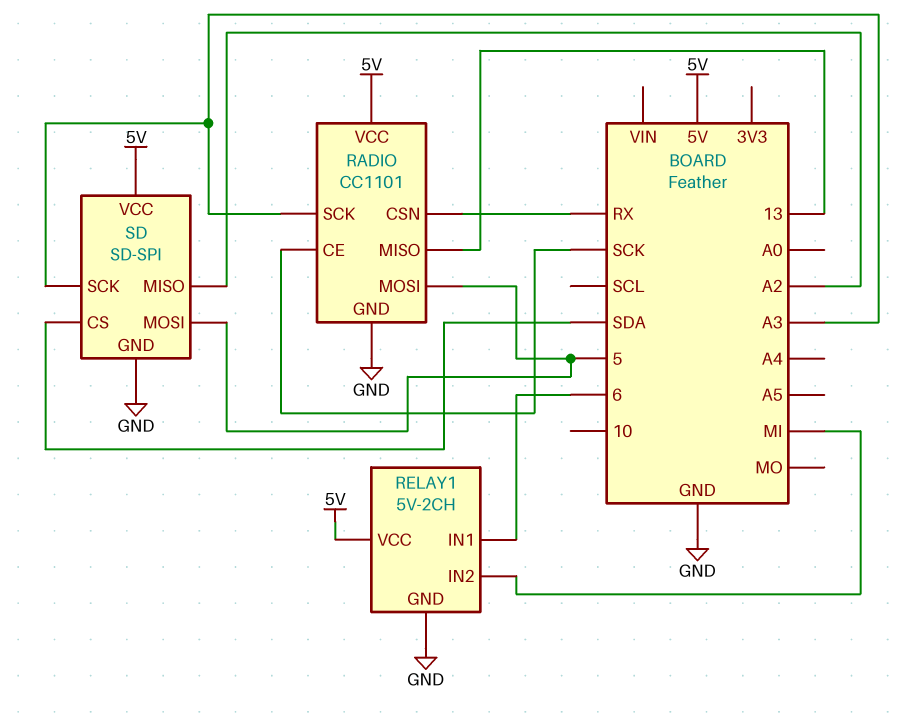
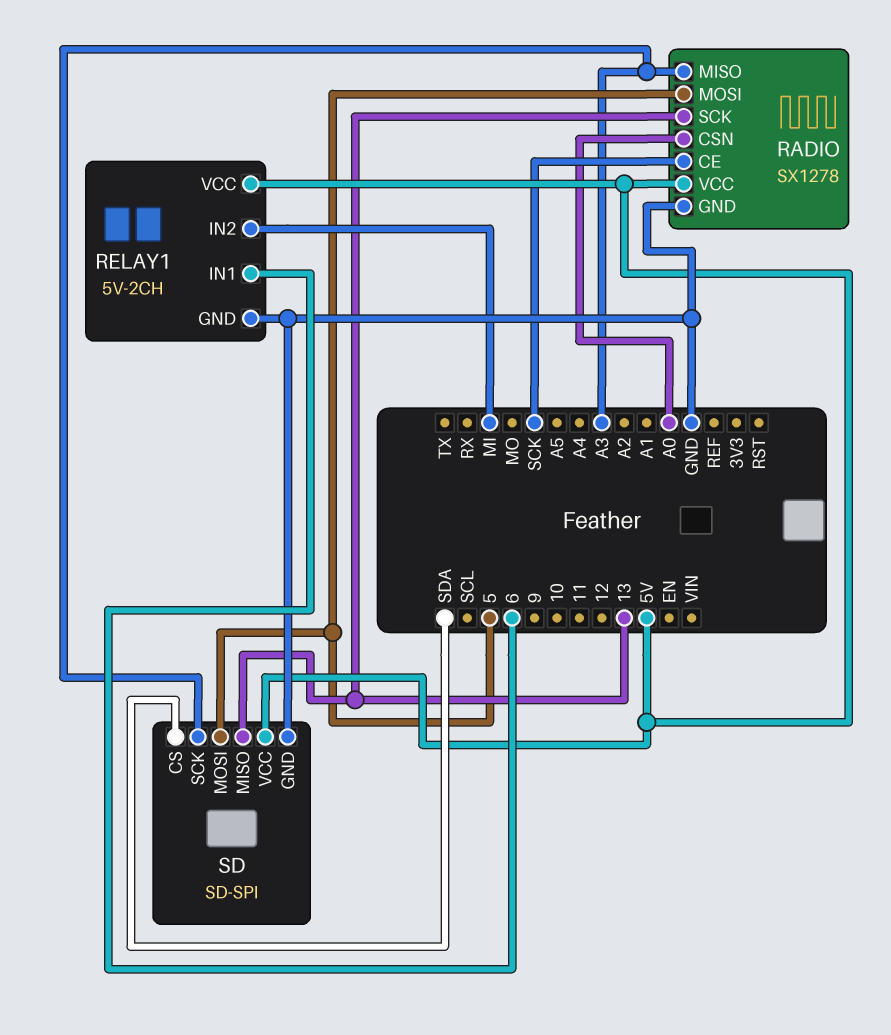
RADIO: CC1101 -> SX1278
RADIO pin CSN: RX -> A0
RADIO pin MISO: 13 -> A3
RADIO pin SCK: A3 -> 13
SD pin MISO: A2 -> 13

